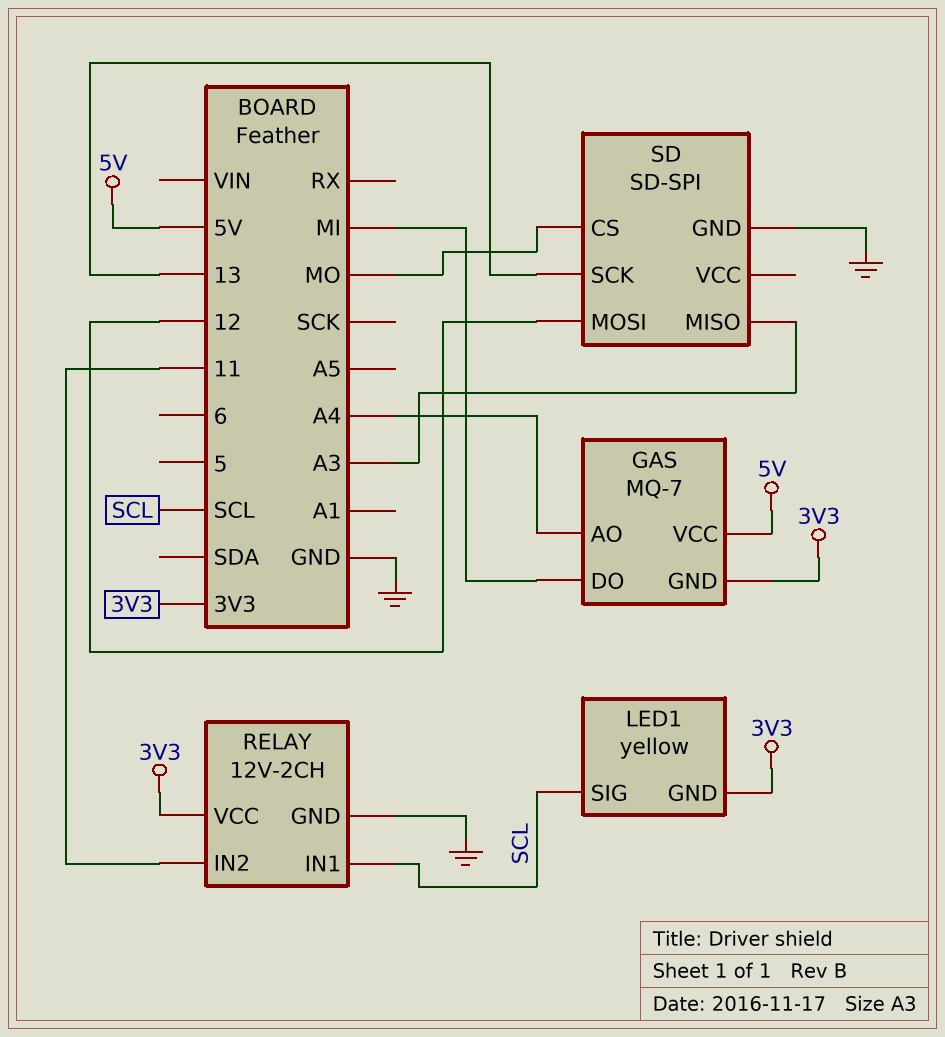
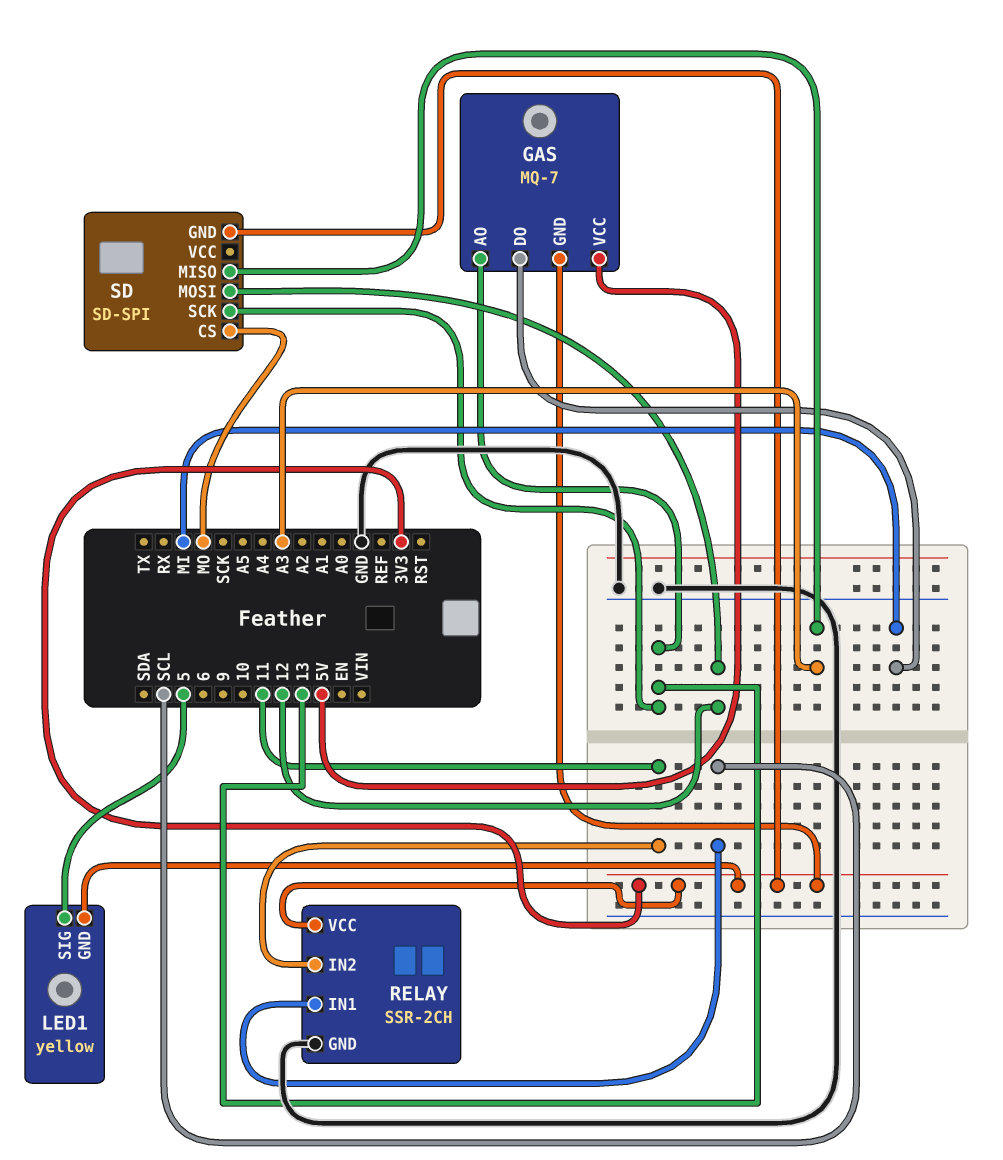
GAS pin AO: A4 -> 13
LED1 pin SIG: SCL -> 5
RELAY: 12V-2CH -> SSR-2CH
SD pin GND: GND -> 3V3

